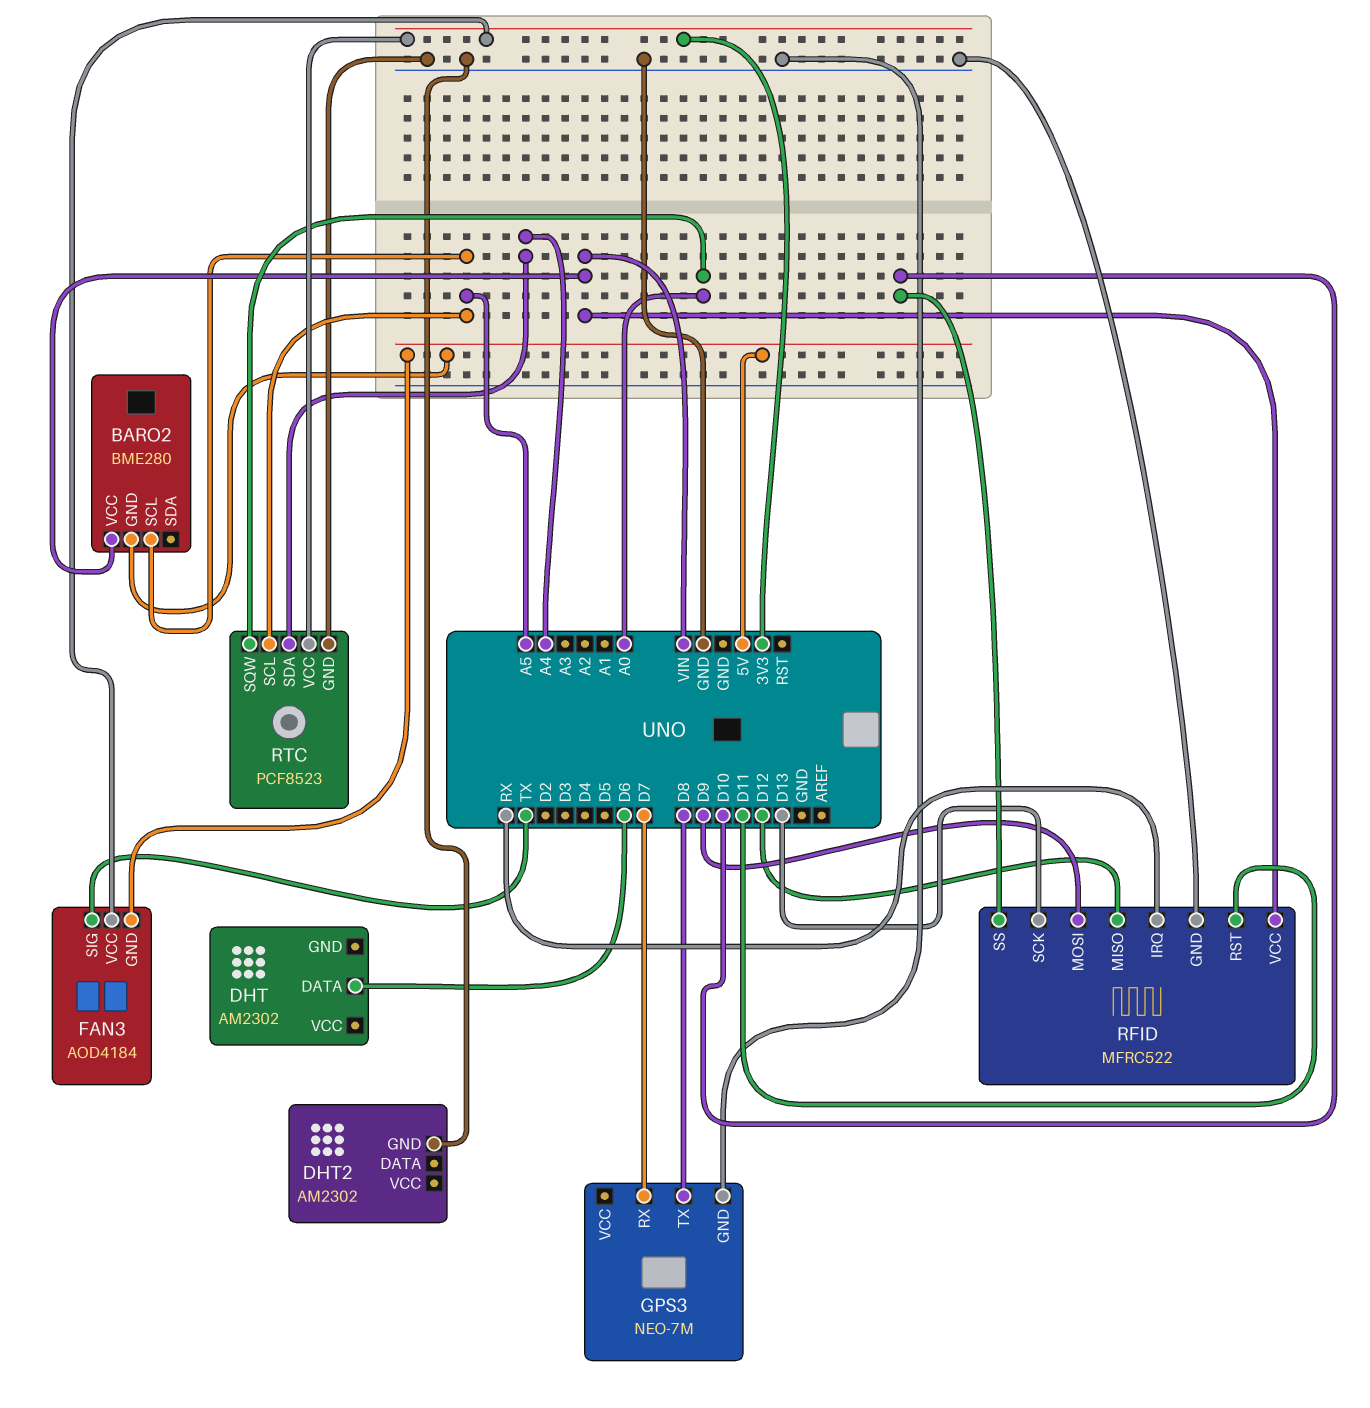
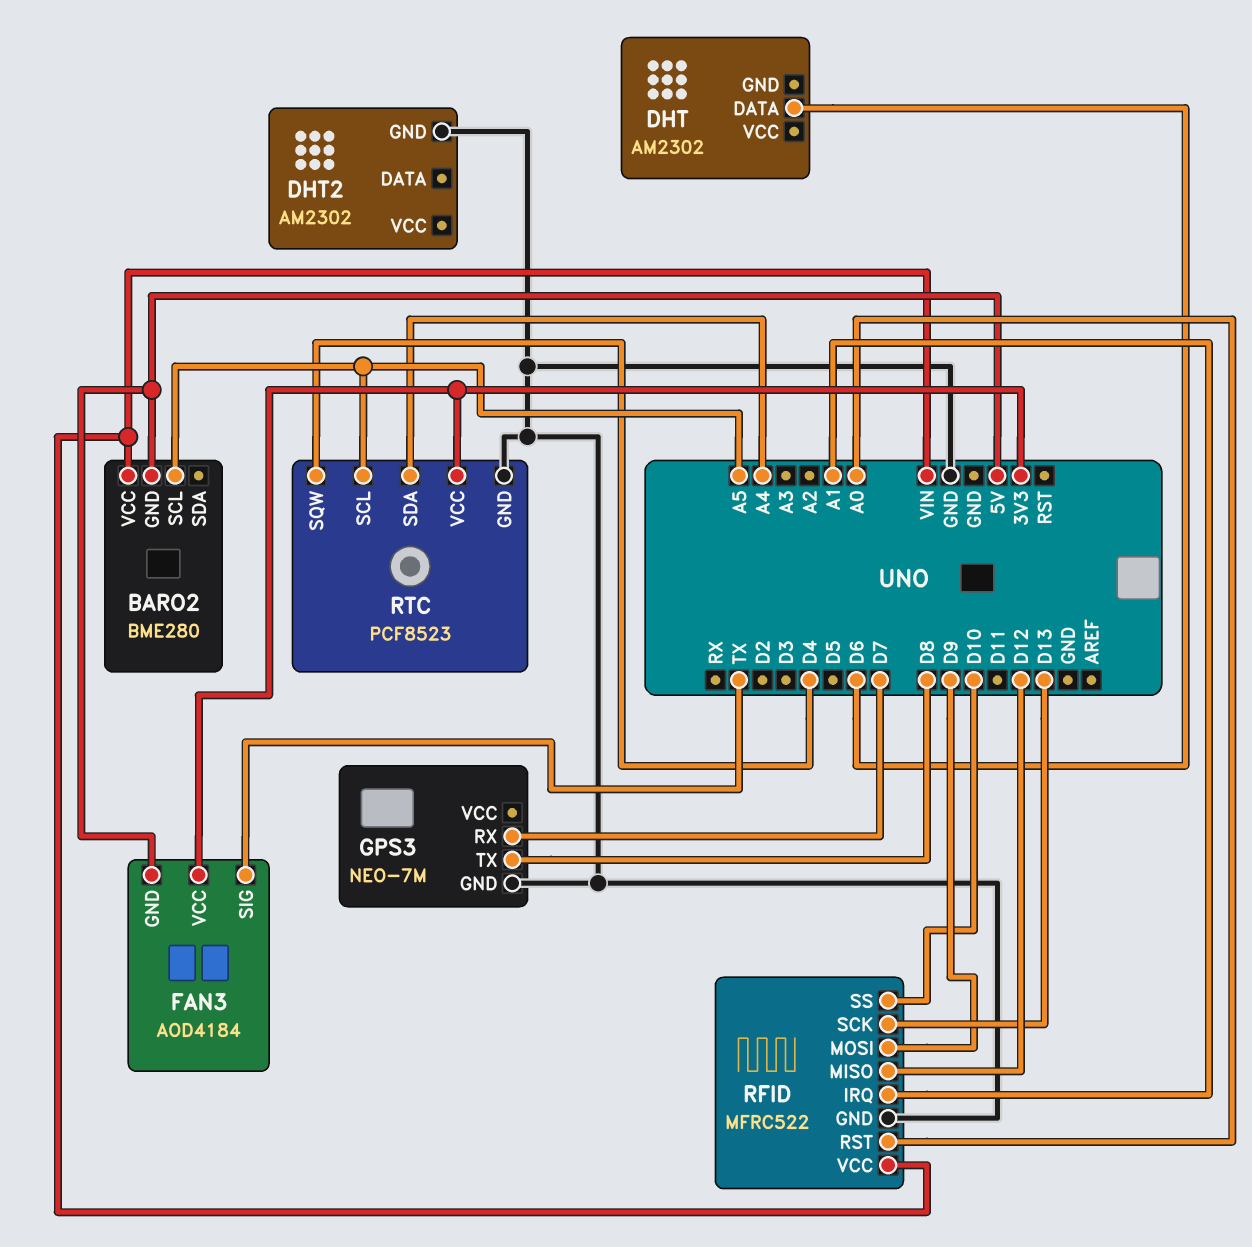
RFID pin IRQ: RX -> A1
RFID pin RST: D11 -> A0
RTC pin SQW: A0 -> D4

